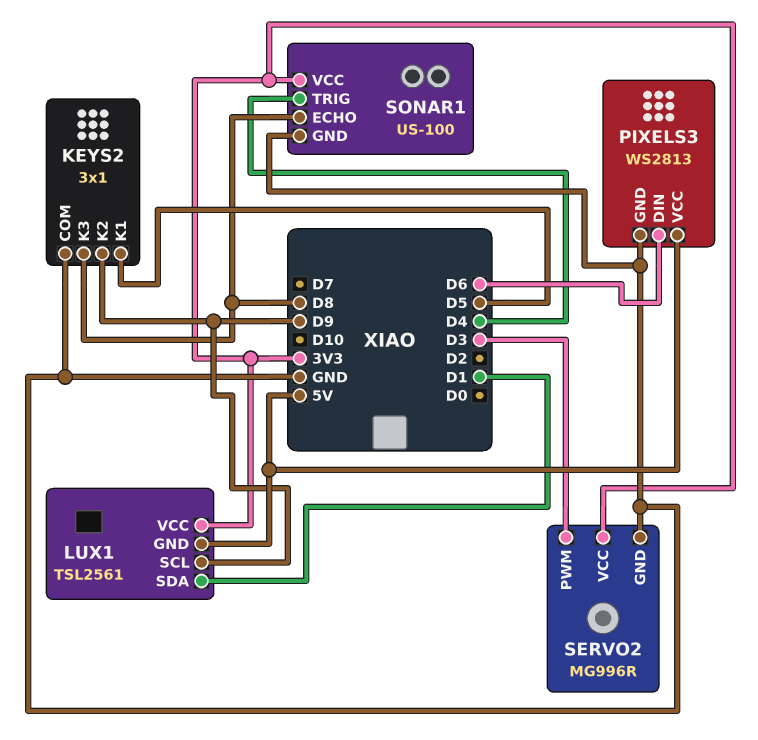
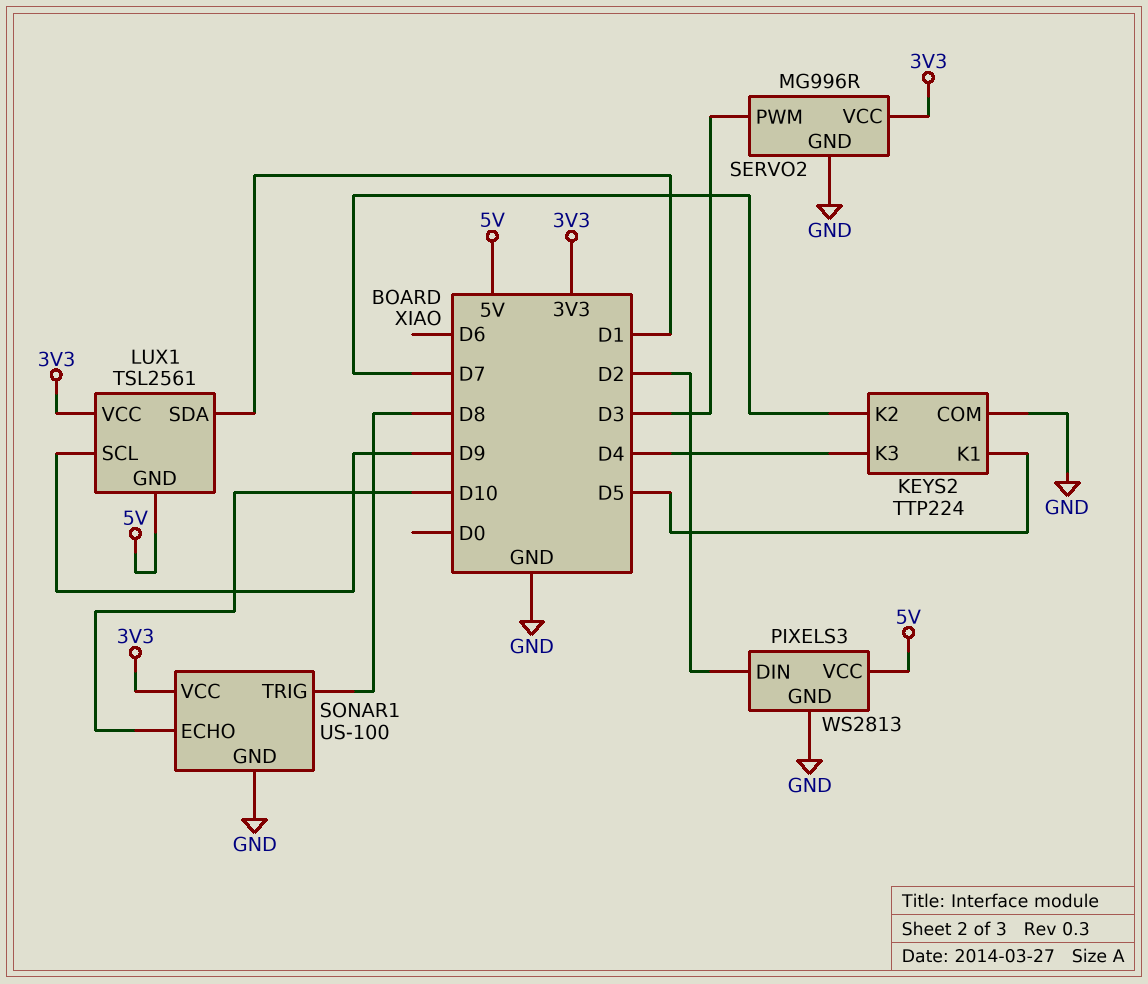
KEYS2: 3x1 -> TTP224
KEYS2 pin K2: D9 -> D7
KEYS2 pin K3: D8 -> D4
PIXELS3 pin DIN: D6 -> D2
SONAR1 pin ECHO: D8 -> D10
SONAR1 pin TRIG: D4 -> D8

